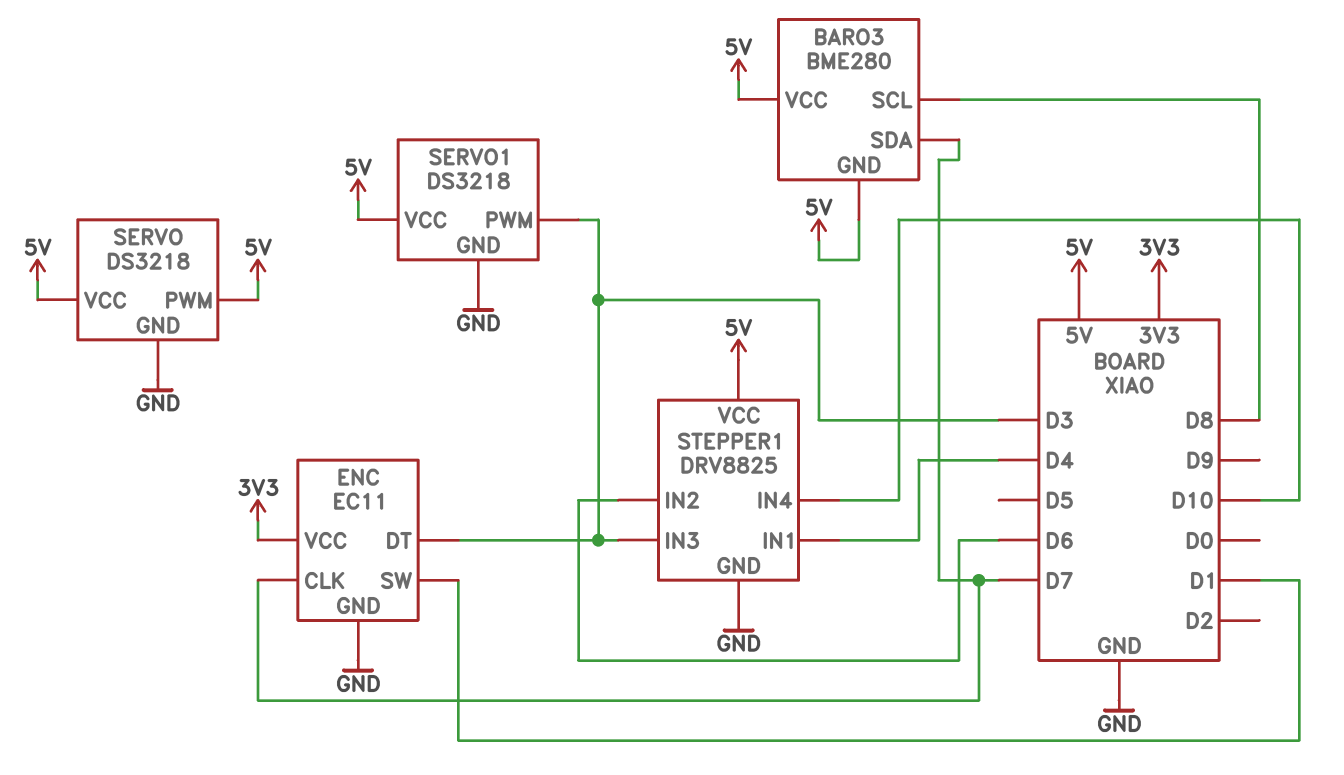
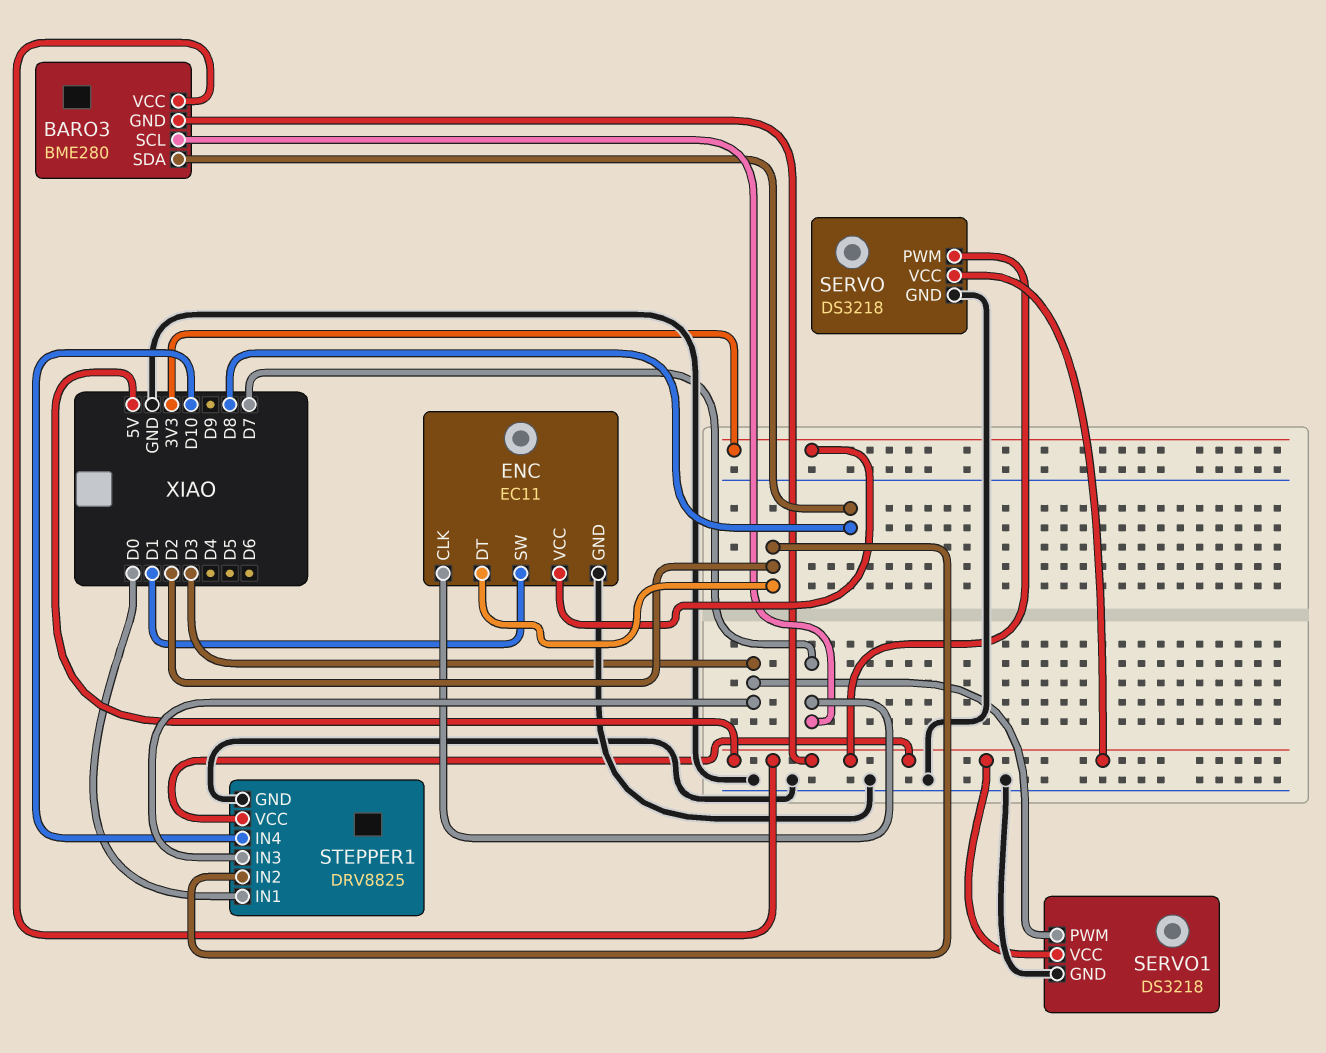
BARO3 pin SCL: D8 -> D7
BARO3 pin SDA: D7 -> D8
ENC pin DT: D3 -> D2
STEPPER1 pin IN1: D4 -> D0
STEPPER1 pin IN2: D6 -> D2

